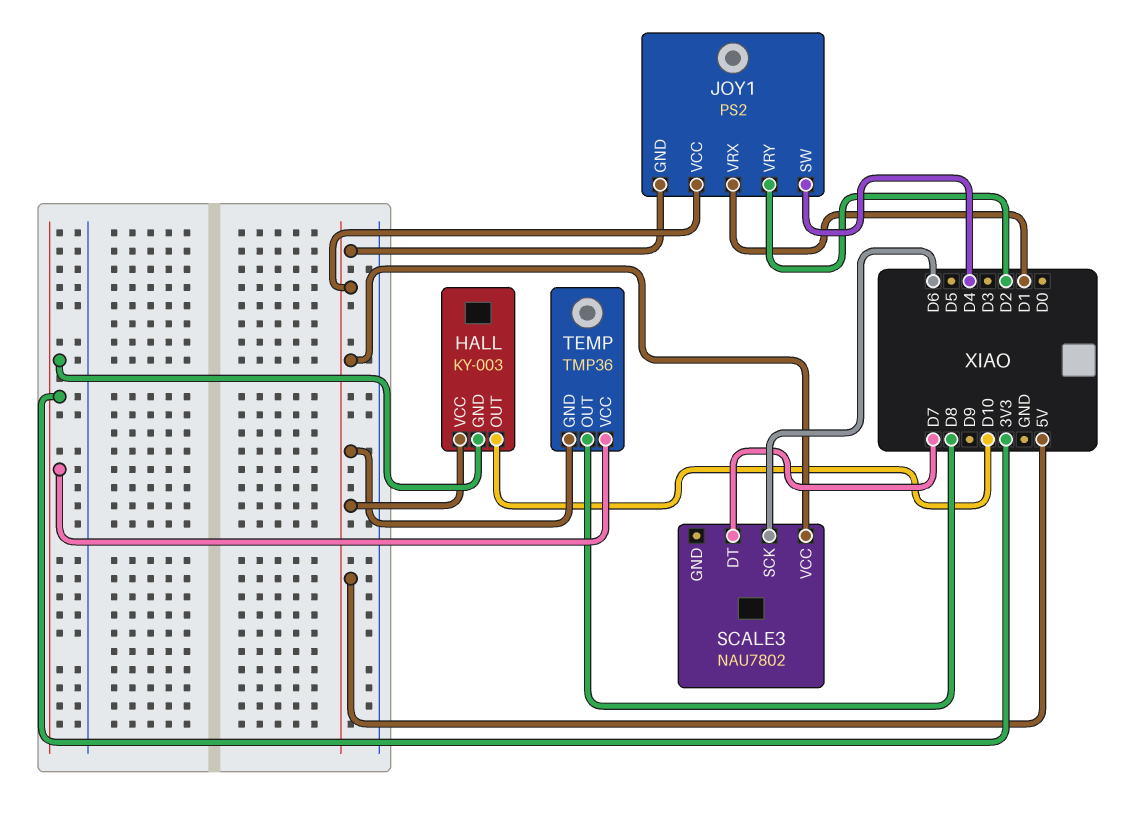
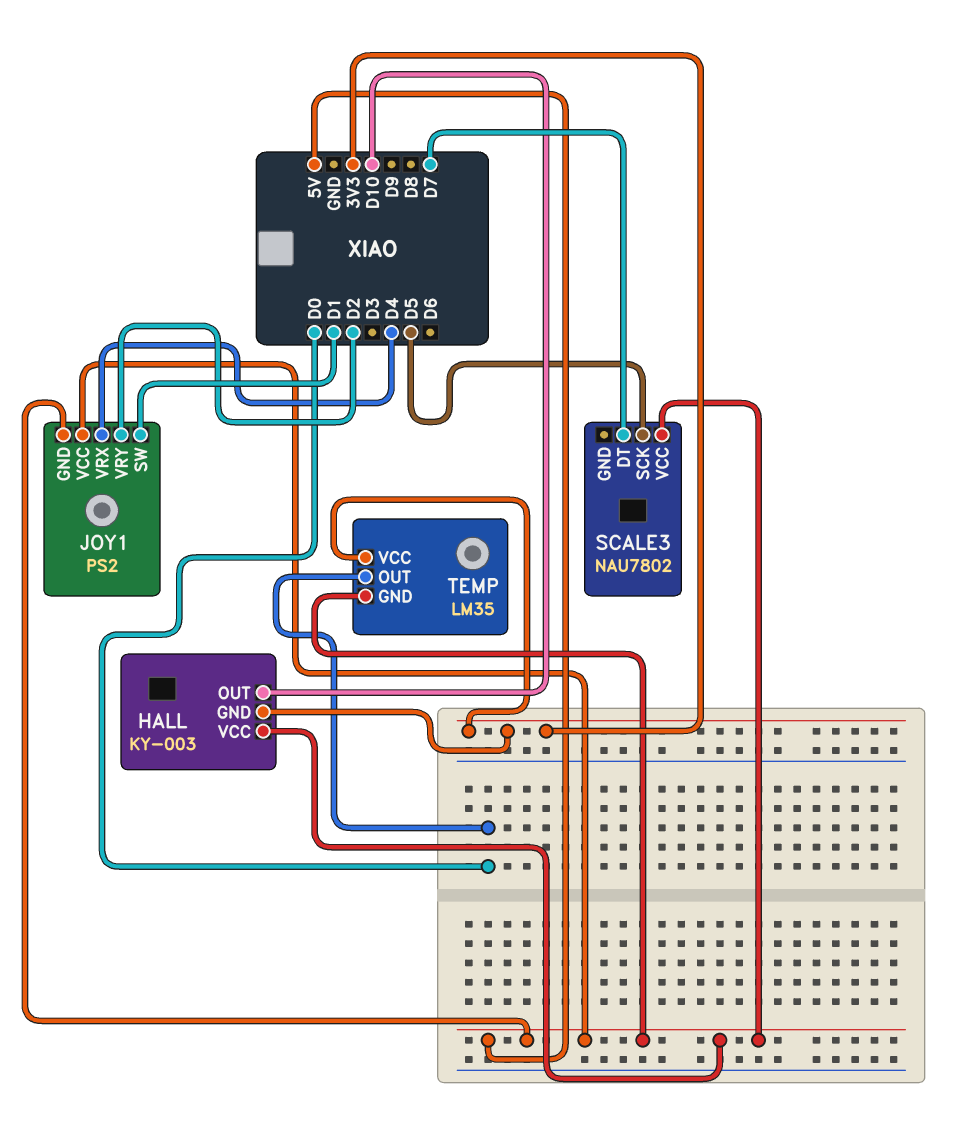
JOY1 pin SW: D4 -> D1
JOY1 pin VRX: D1 -> D4
SCALE3 pin SCK: D6 -> D5
TEMP: TMP36 -> LM35
TEMP pin OUT: D8 -> D0

